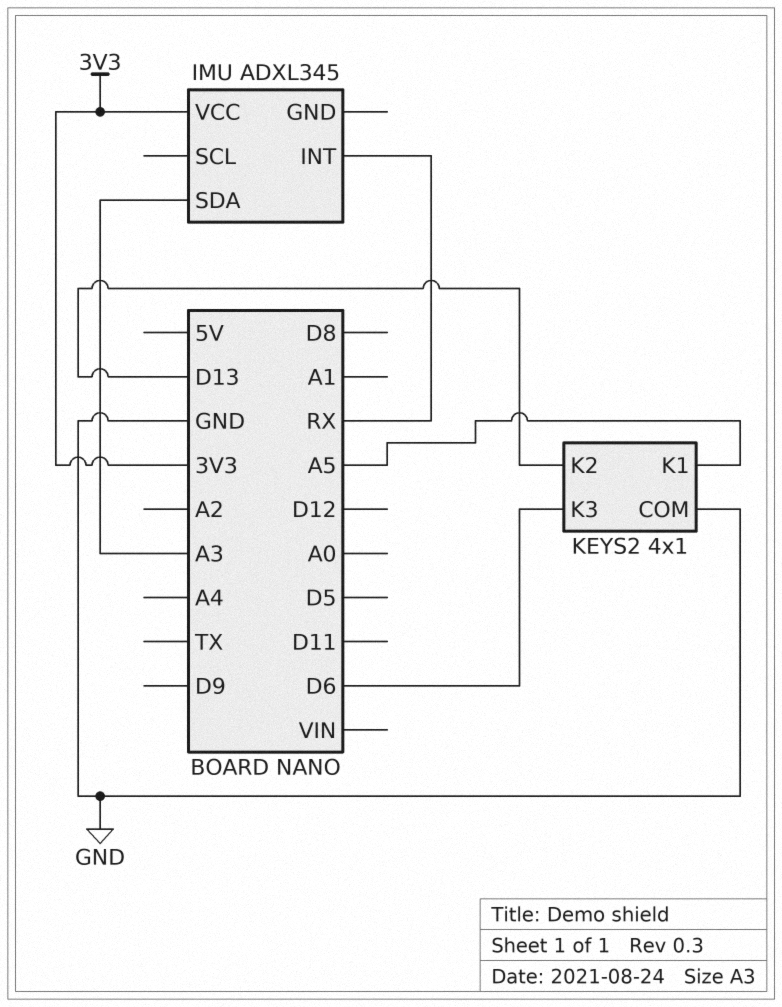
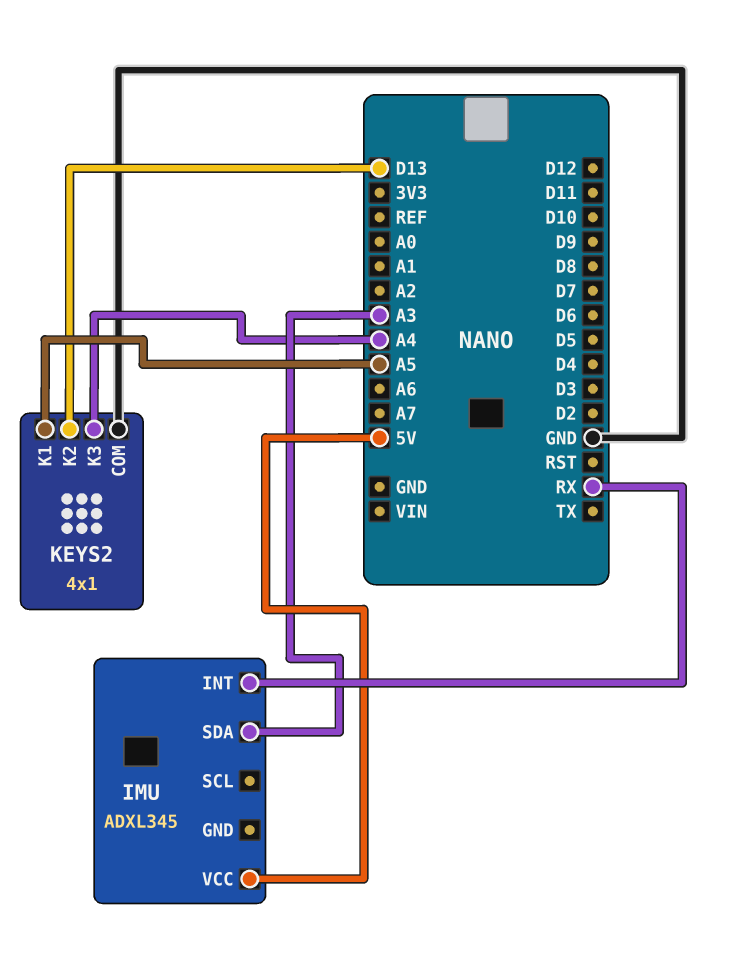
IMU pin VCC: 3V3 -> 5V
KEYS2 pin K3: D6 -> A4

